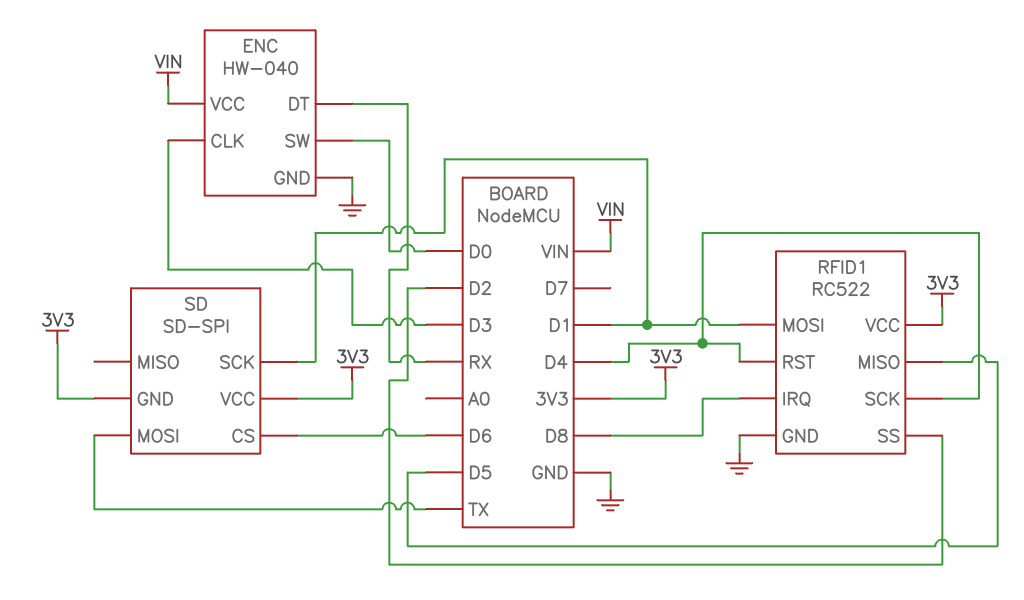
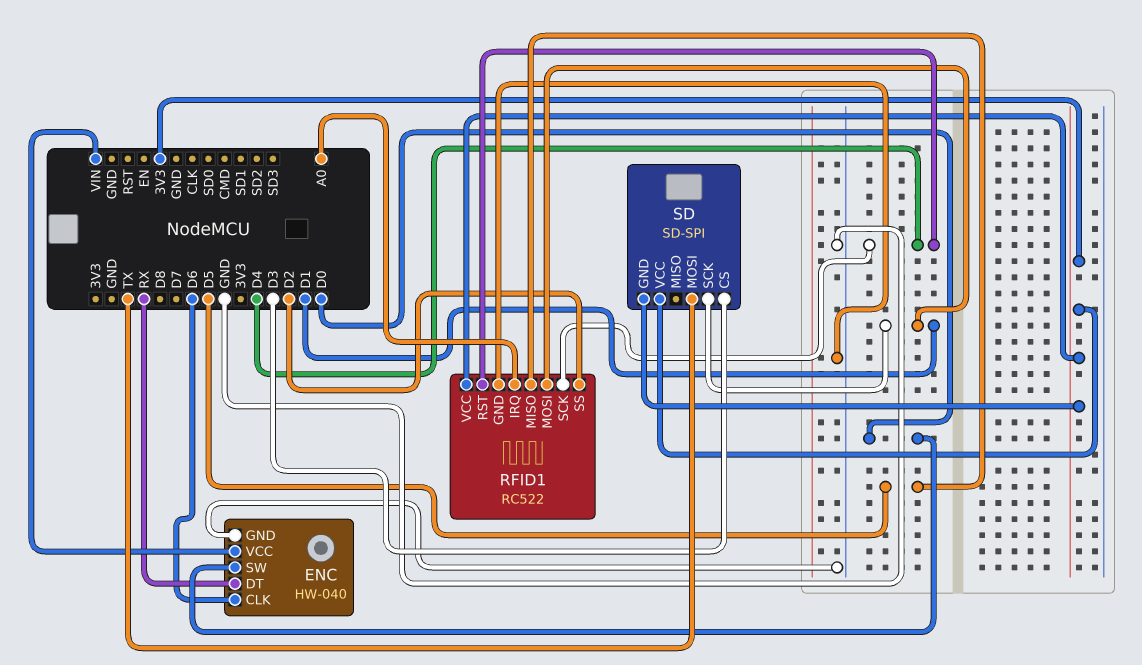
ENC pin CLK: D3 -> D6
RFID1 pin IRQ: D8 -> A0
SD pin CS: D6 -> D3

